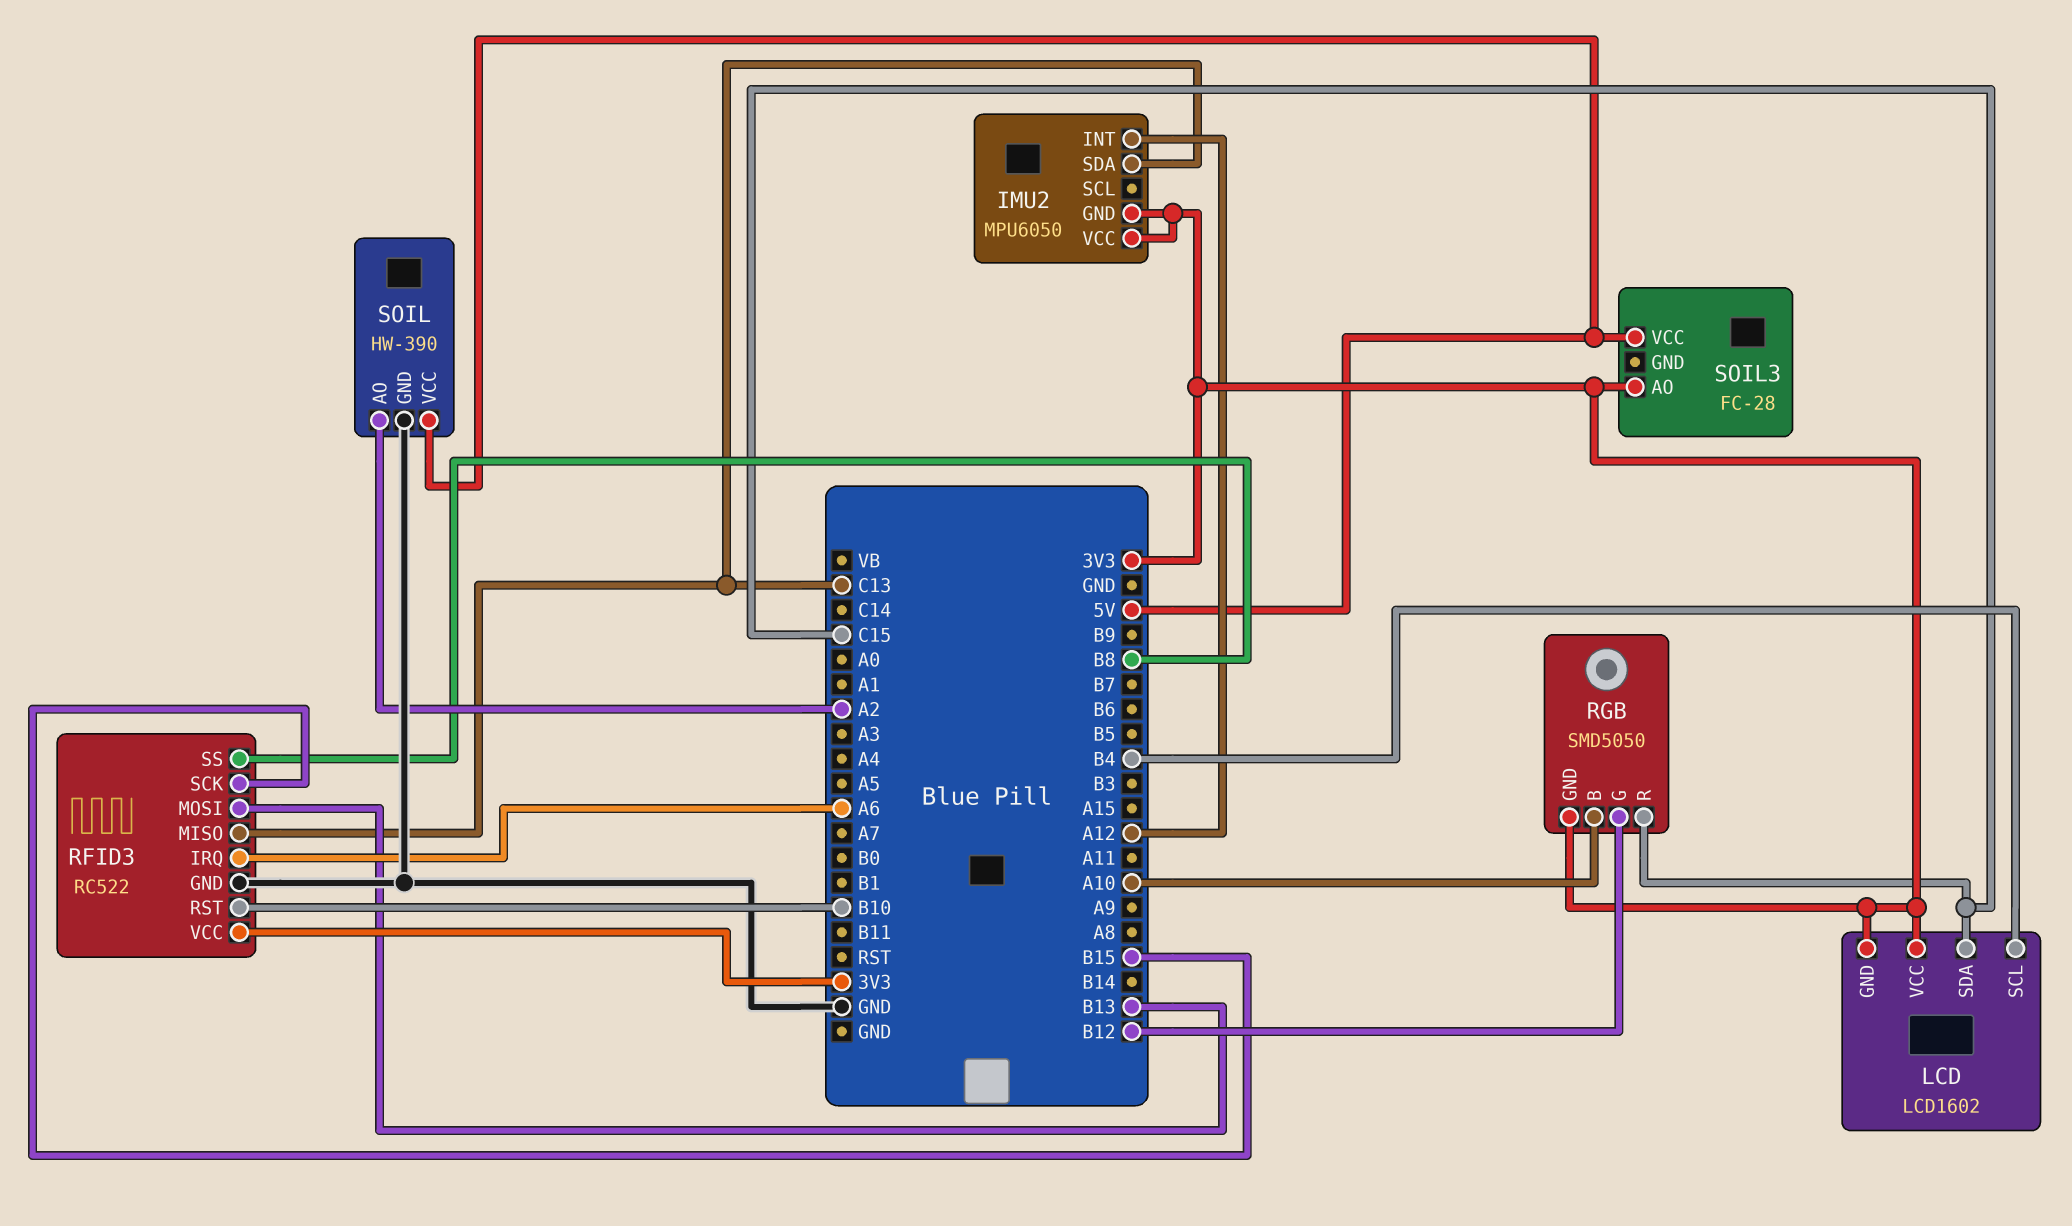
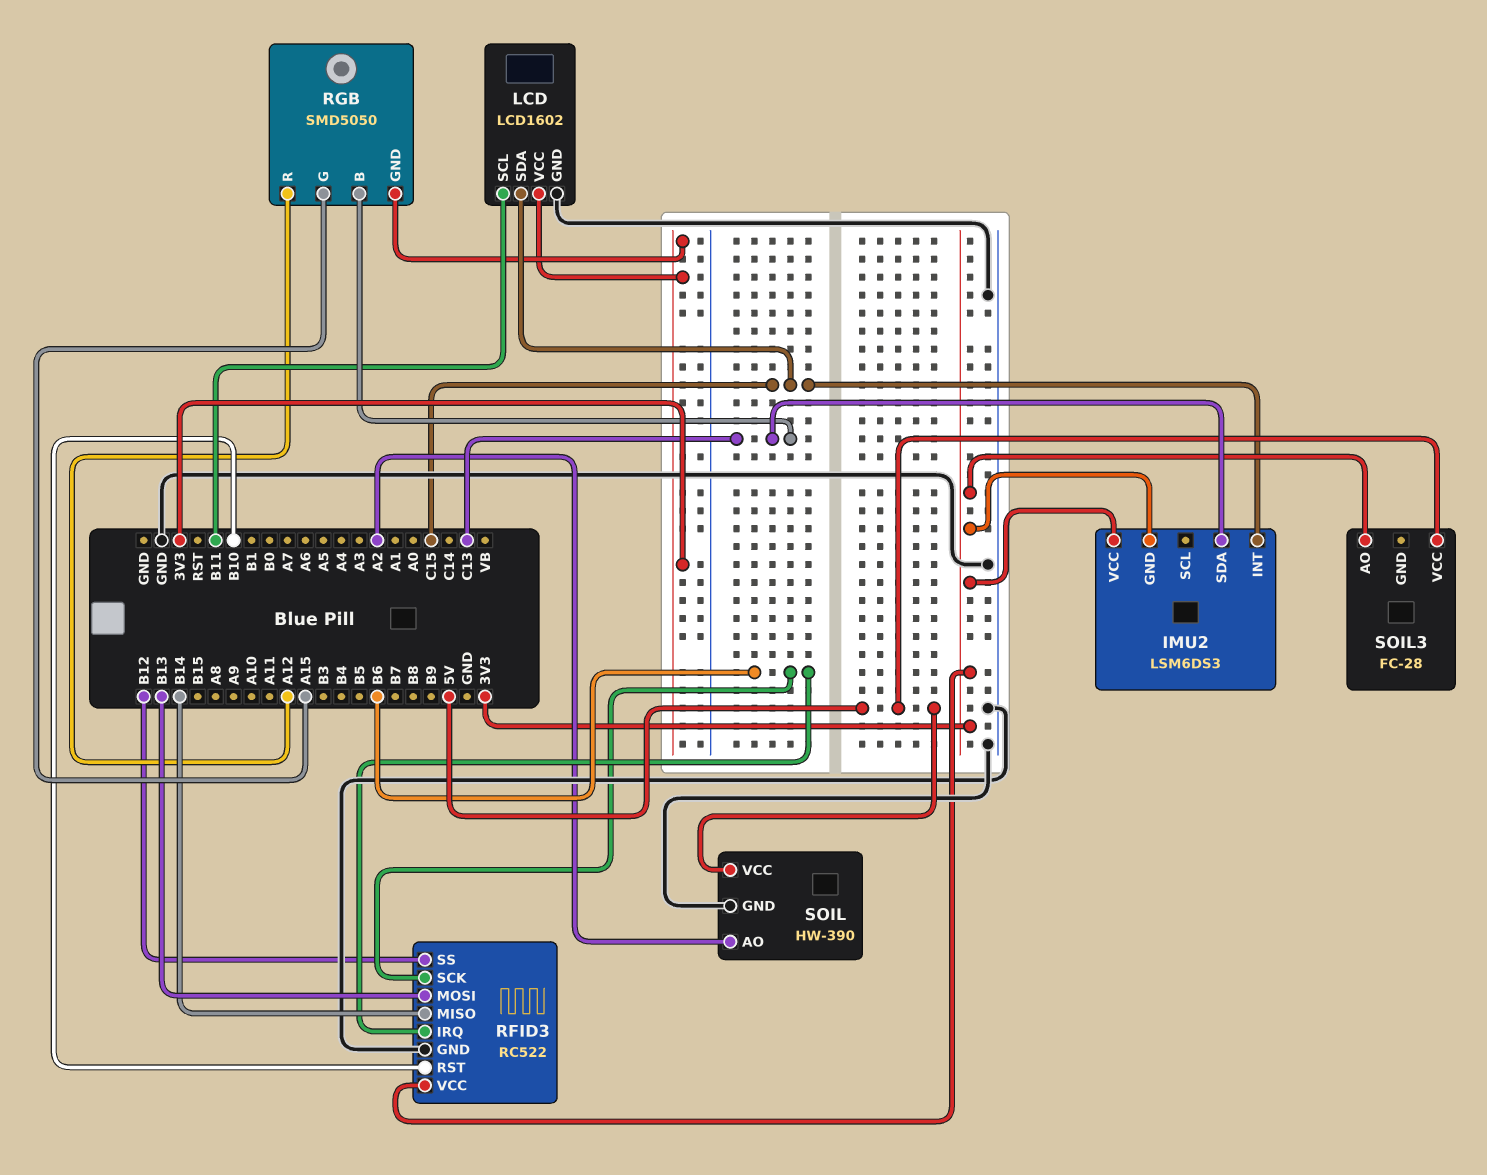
IMU2: MPU6050 -> LSM6DS3
IMU2 pin INT: A12 -> C15
LCD pin GND: 3V3 -> GND
LCD pin SCL: B4 -> B11
RFID3 pin IRQ: A6 -> B6
RFID3 pin MISO: C13 -> B14
RFID3 pin SCK: B15 -> B6
RFID3 pin SS: B8 -> B12
RGB pin B: A10 -> C13
RGB pin G: B12 -> A15
RGB pin R: C15 -> A12

